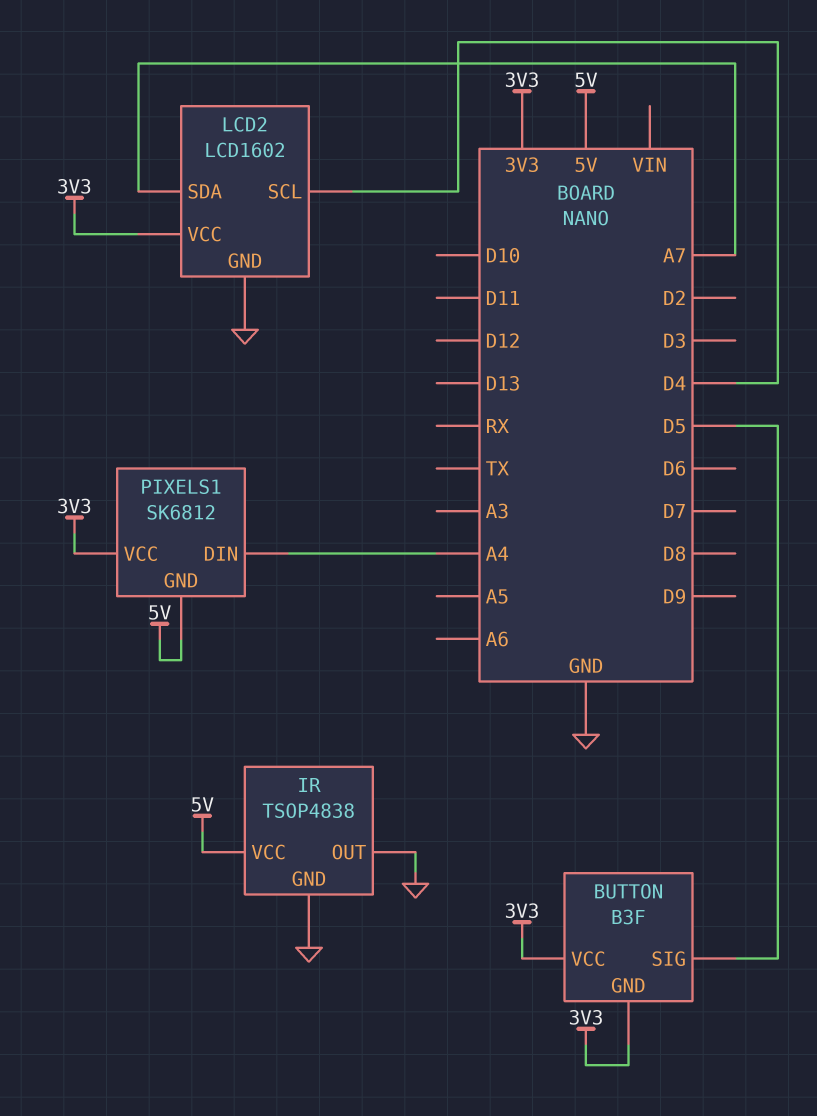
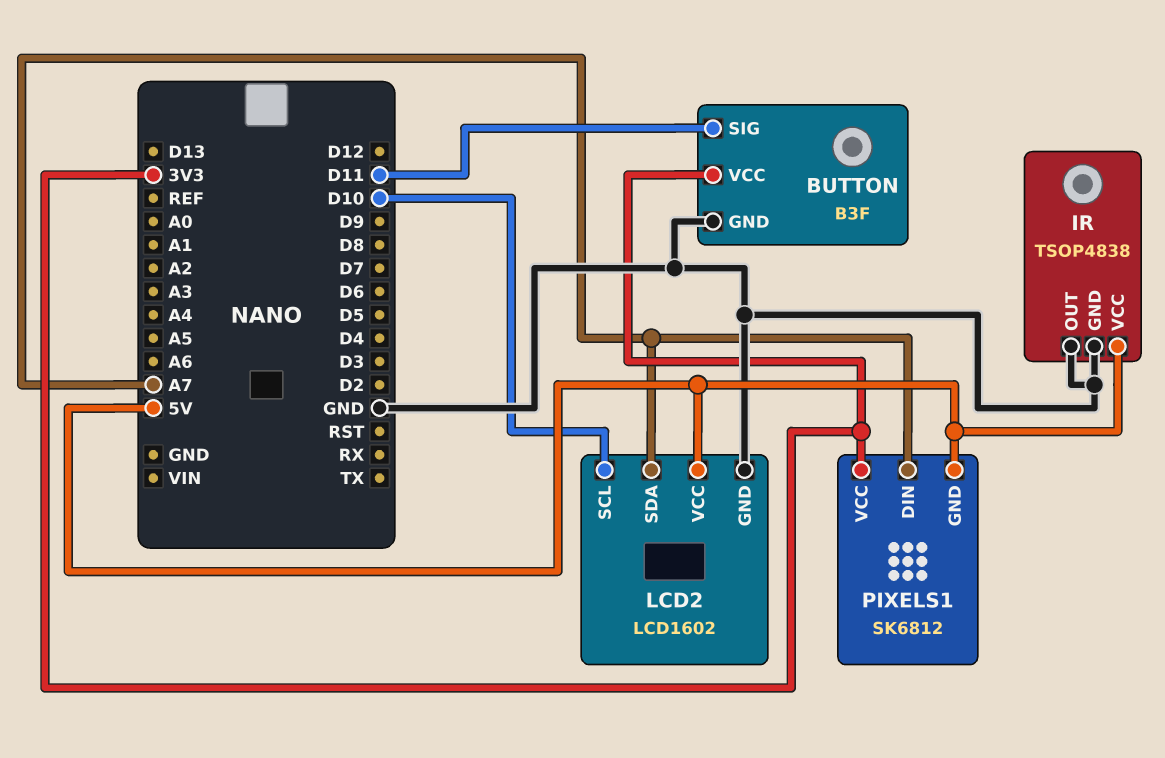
BUTTON pin GND: 3V3 -> GND
BUTTON pin SIG: D5 -> D11
LCD2 pin SCL: D4 -> D10
LCD2 pin VCC: 3V3 -> 5V
PIXELS1 pin DIN: A4 -> A7

